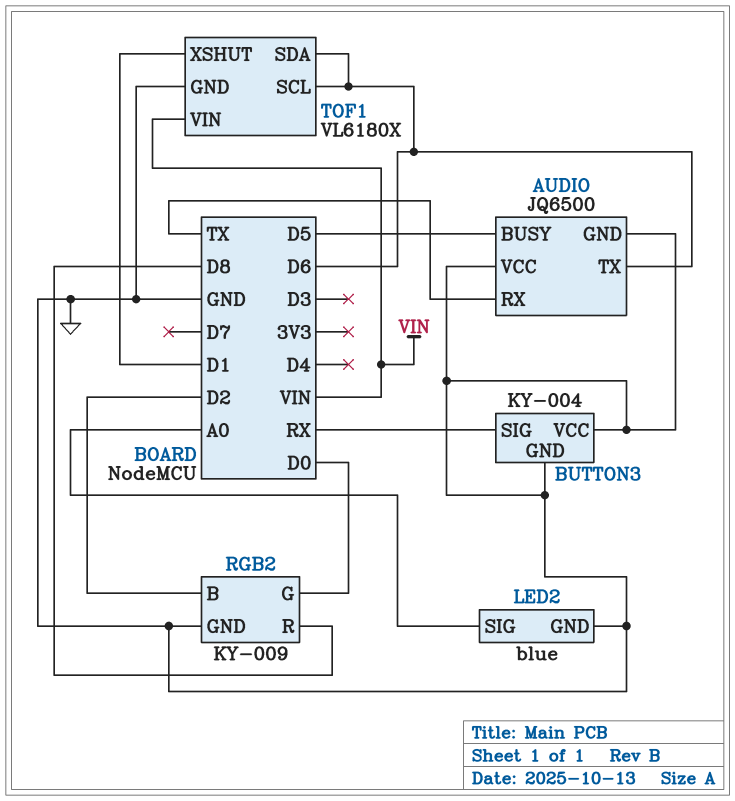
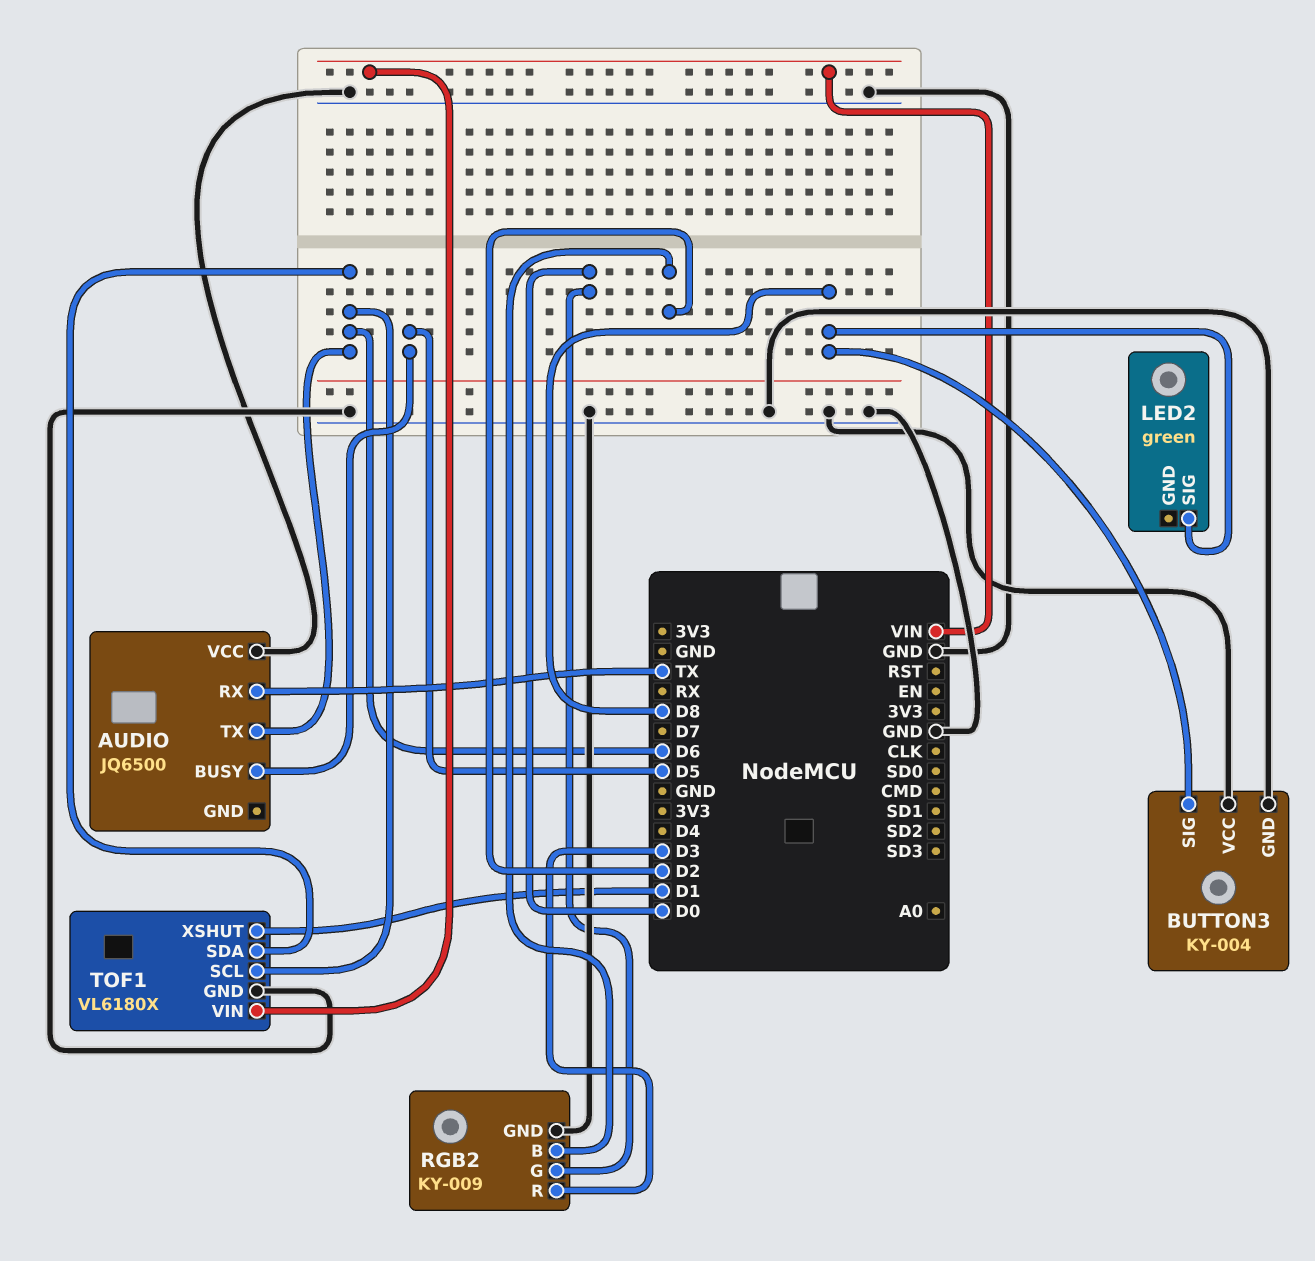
AUDIO pin GND: GND -> none
BUTTON3 pin SIG: RX -> D8
LED2: blue -> green
LED2 pin GND: GND -> none
LED2 pin SIG: A0 -> D8
RGB2 pin R: D8 -> D3

